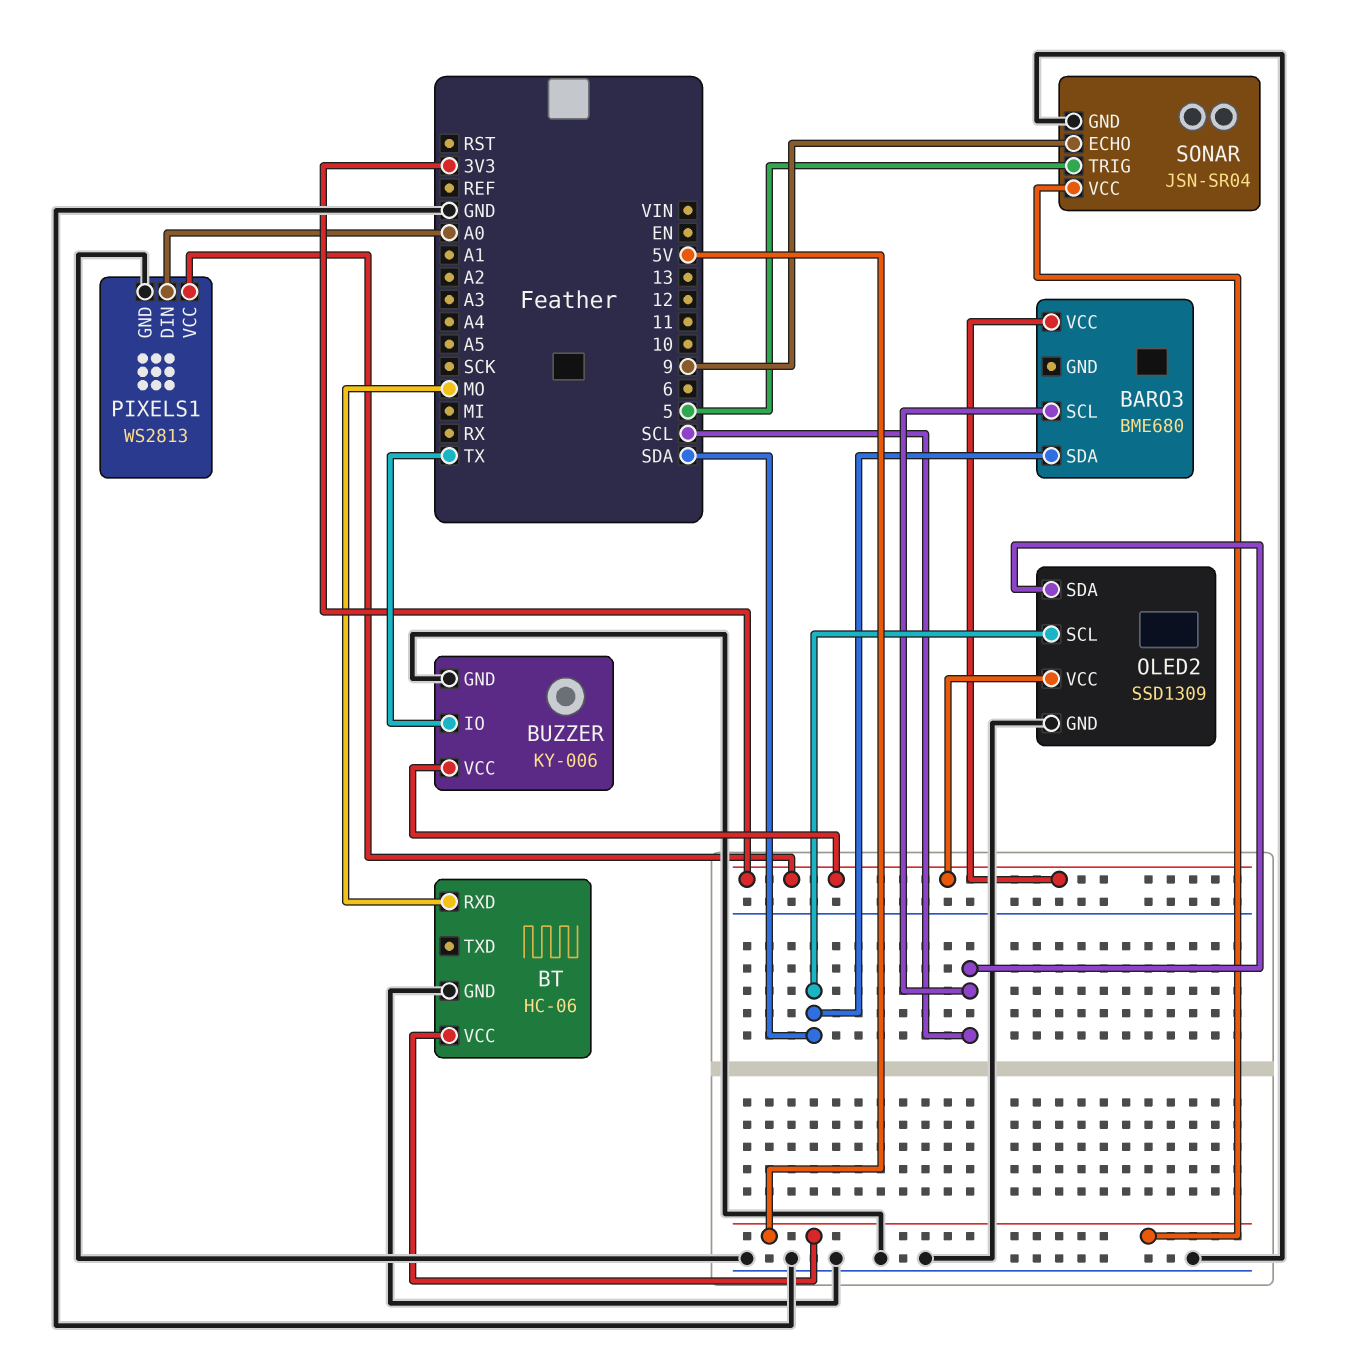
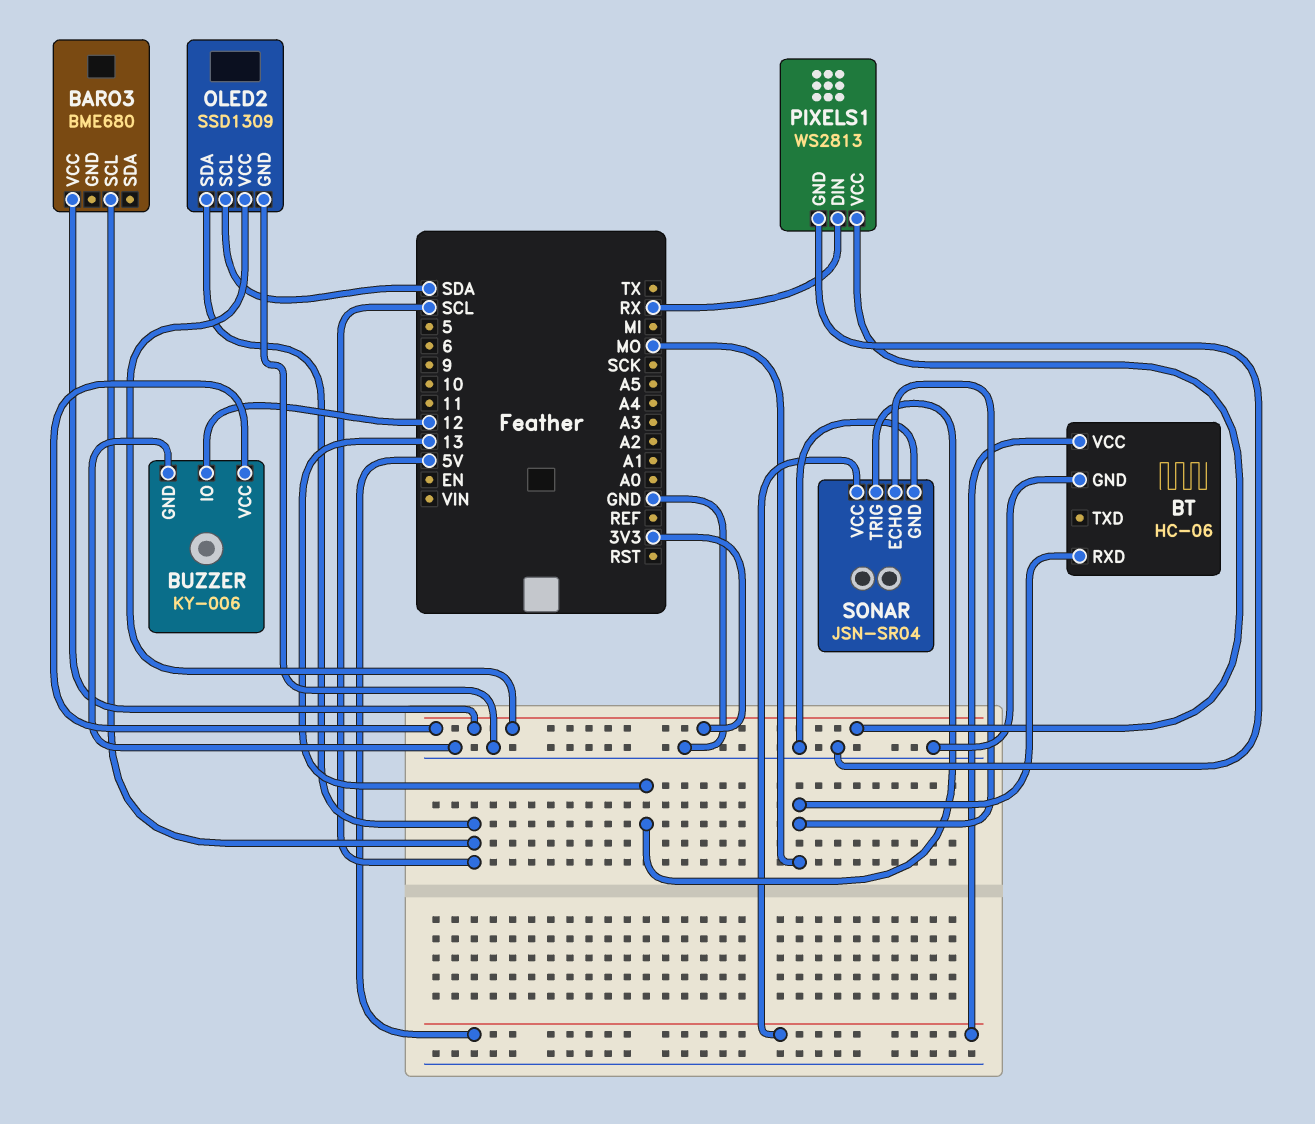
BARO3 pin SDA: SDA -> none
BUZZER pin IO: TX -> 12
PIXELS1 pin DIN: A0 -> RX
SONAR pin ECHO: 9 -> MO
SONAR pin TRIG: 5 -> 13

